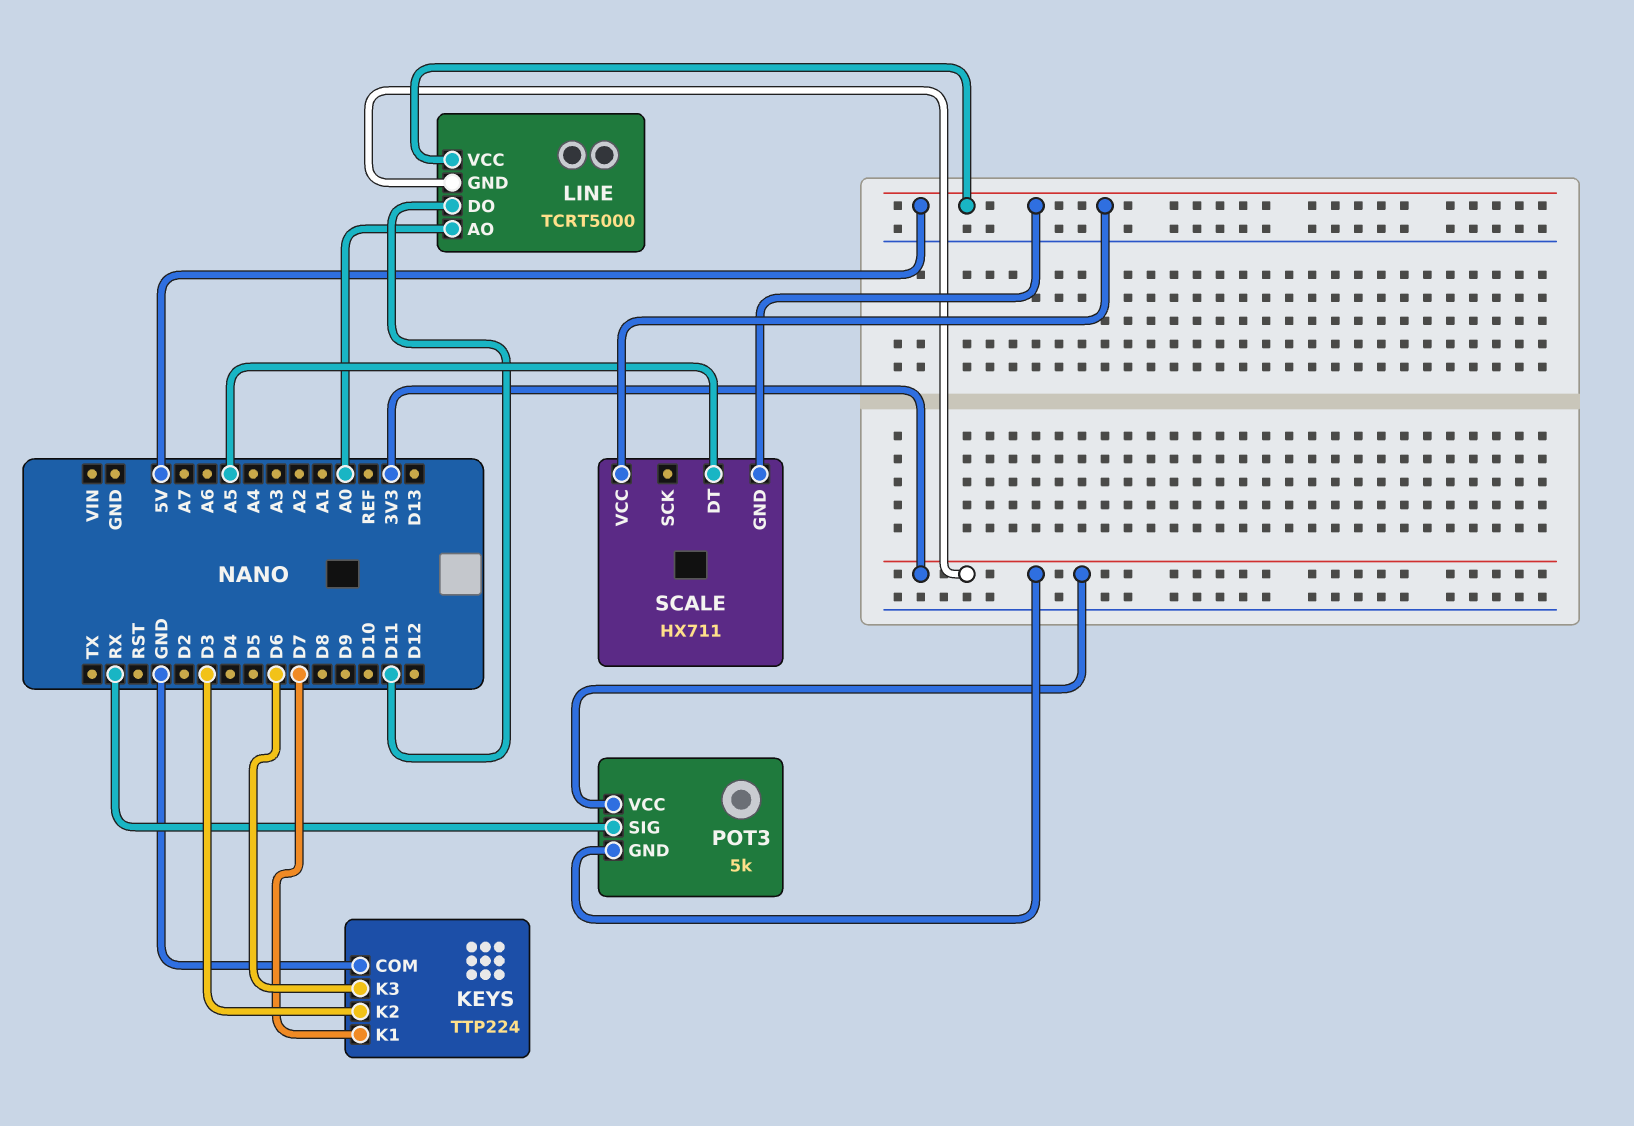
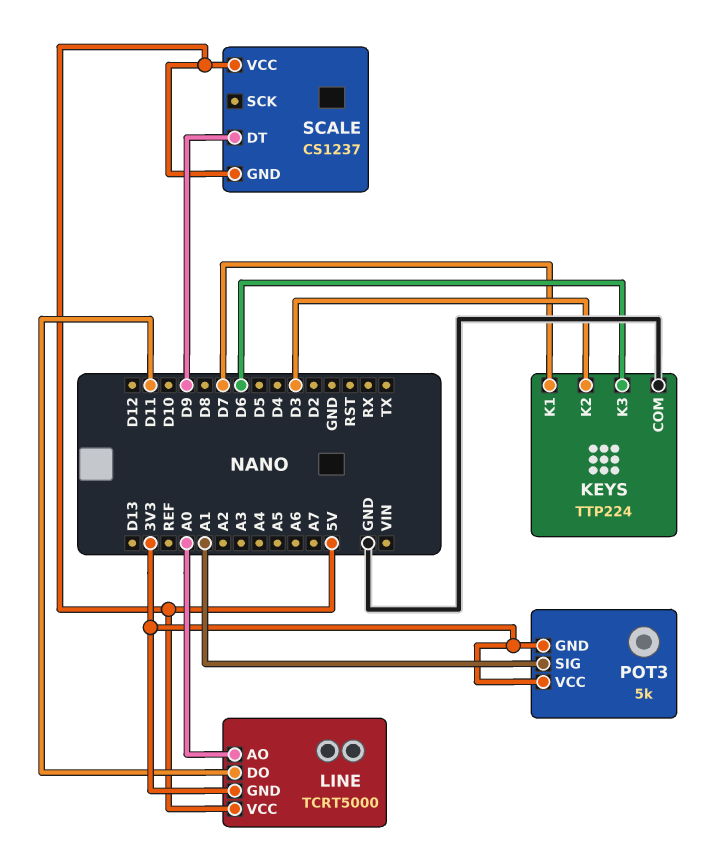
POT3 pin SIG: RX -> A1
SCALE: HX711 -> CS1237
SCALE pin DT: A5 -> D9

